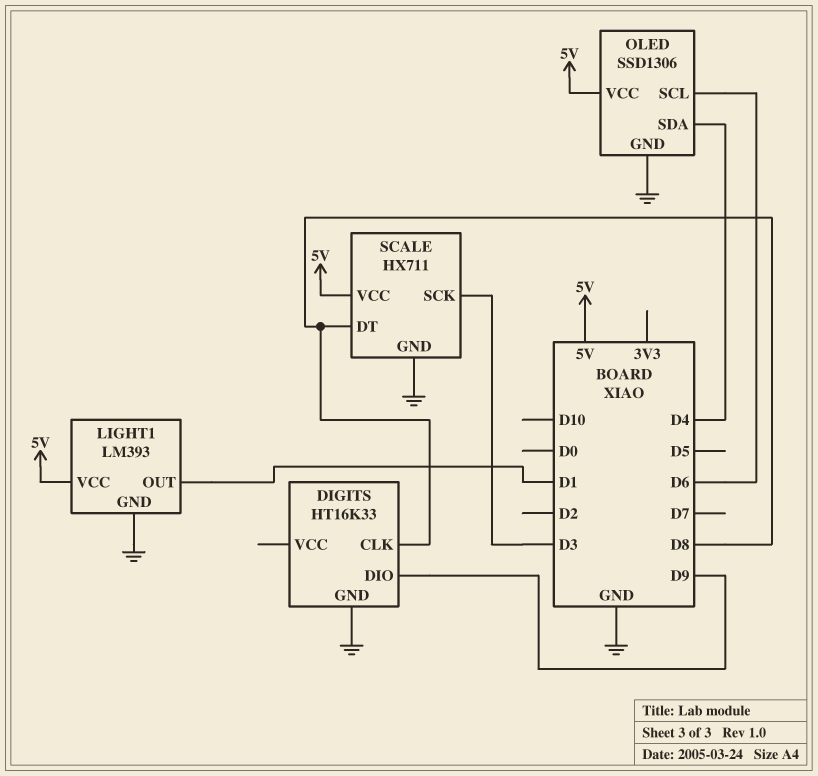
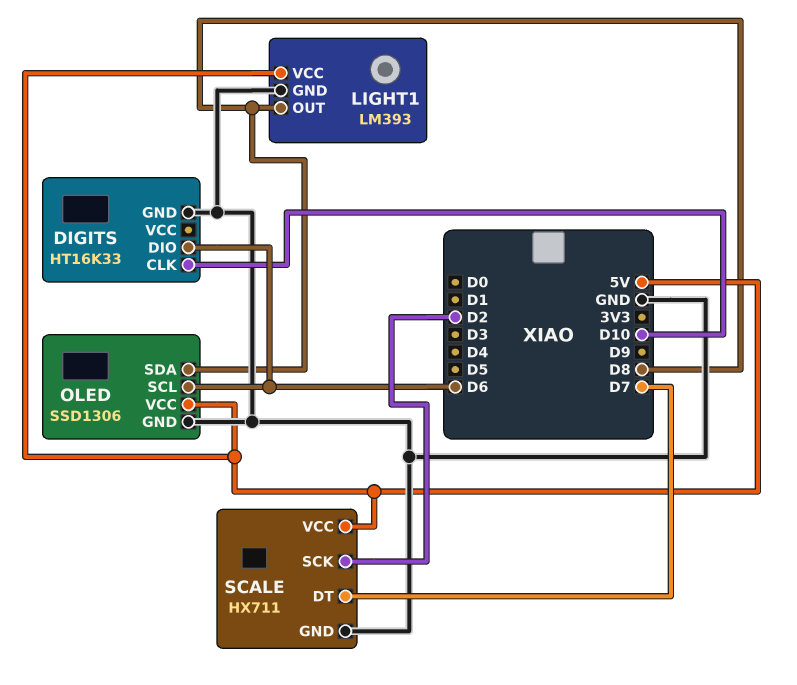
DIGITS pin CLK: D8 -> D10
DIGITS pin DIO: D9 -> D6
LIGHT1 pin OUT: D1 -> D8
OLED pin SDA: D4 -> D8
SCALE pin DT: D8 -> D7
SCALE pin SCK: D3 -> D2

